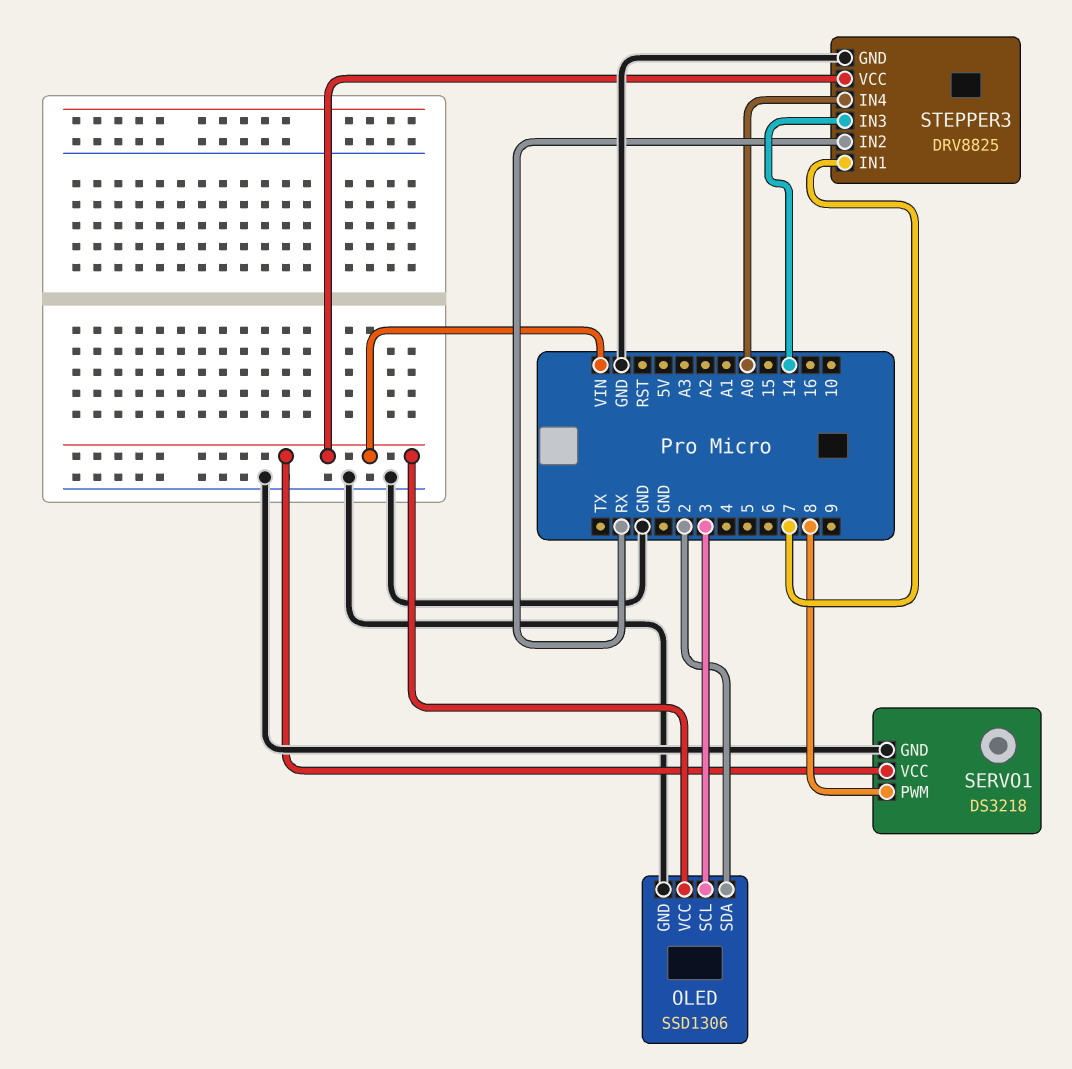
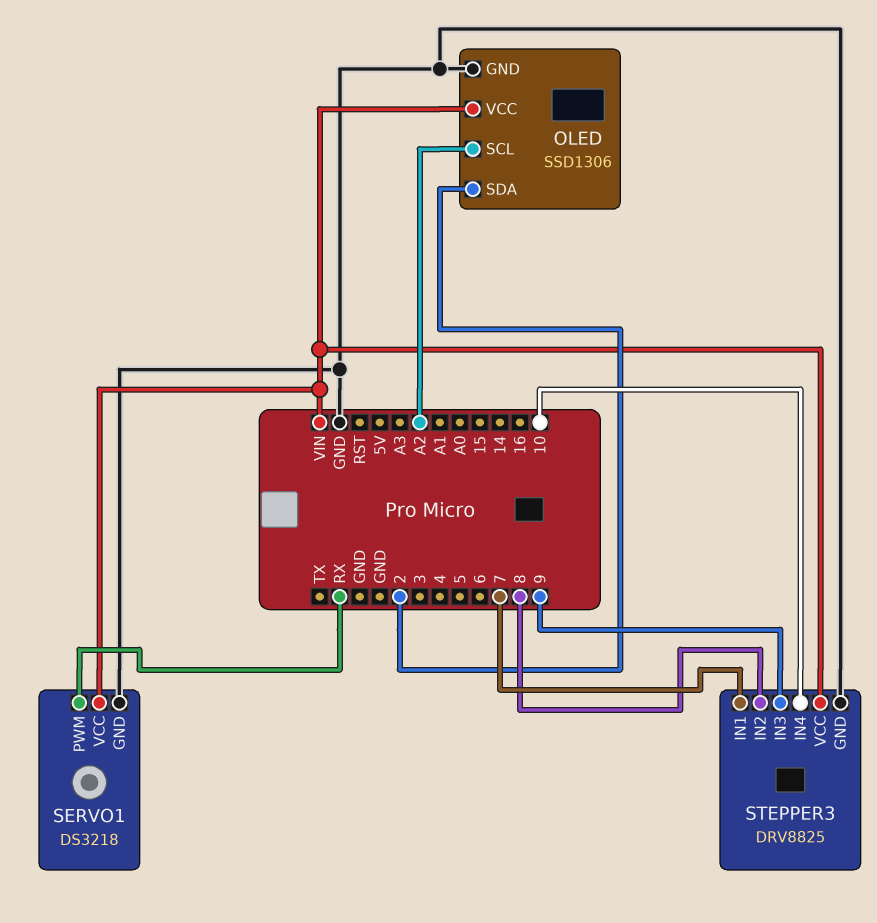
OLED pin SCL: 3 -> A2
SERVO1 pin PWM: 8 -> RX
STEPPER3 pin IN2: RX -> 8
STEPPER3 pin IN3: 14 -> 9
STEPPER3 pin IN4: A0 -> 10

